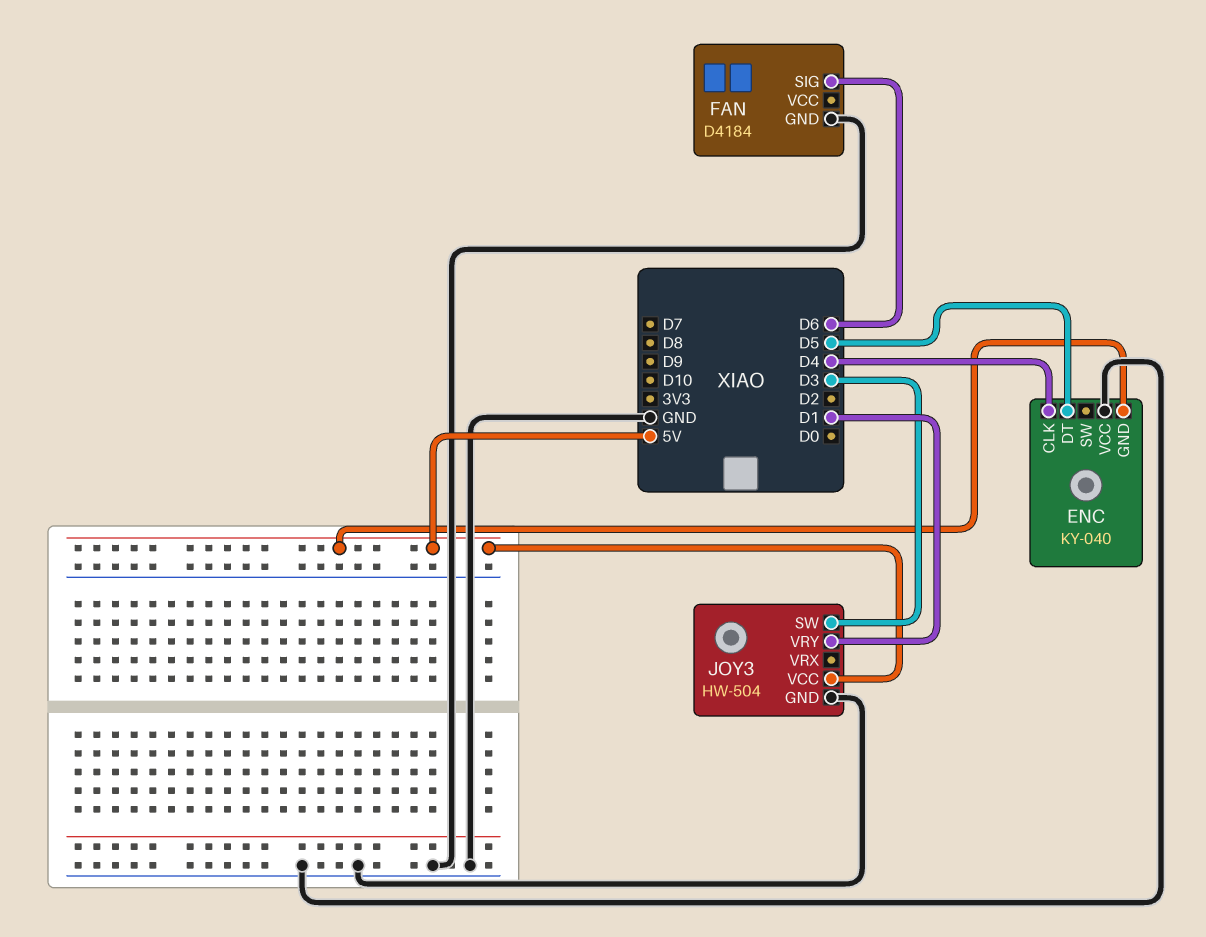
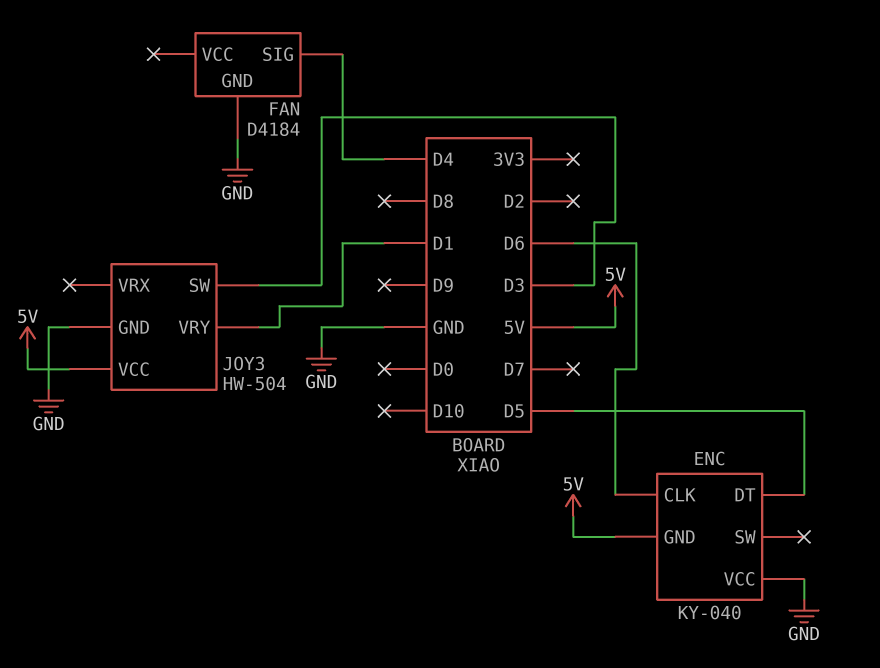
ENC pin CLK: D4 -> D6
FAN pin SIG: D6 -> D4

